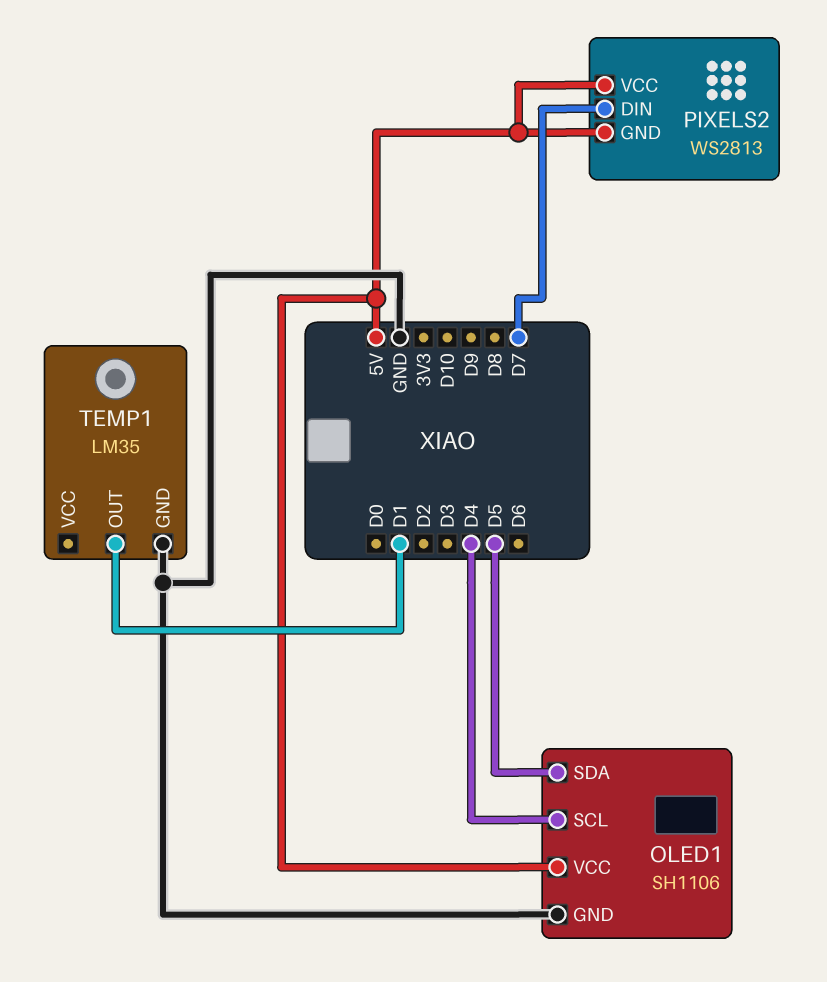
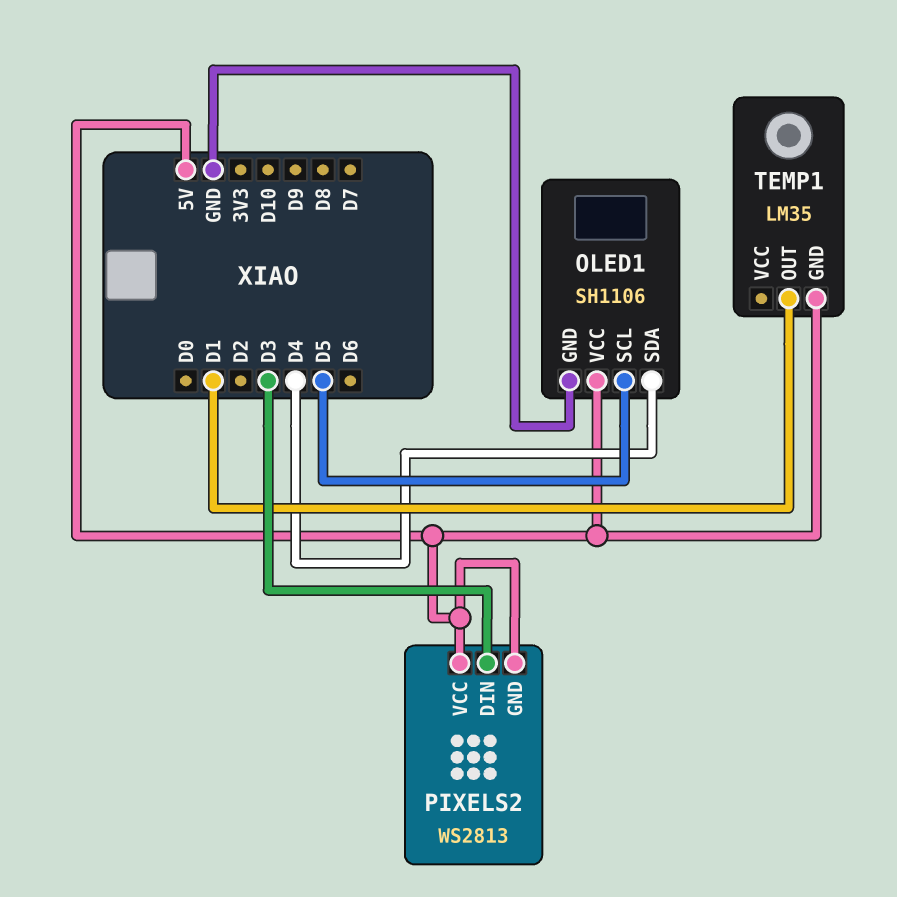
OLED1 pin SCL: D4 -> D5
OLED1 pin SDA: D5 -> D4
PIXELS2 pin DIN: D7 -> D3
TEMP1 pin GND: GND -> 5V

